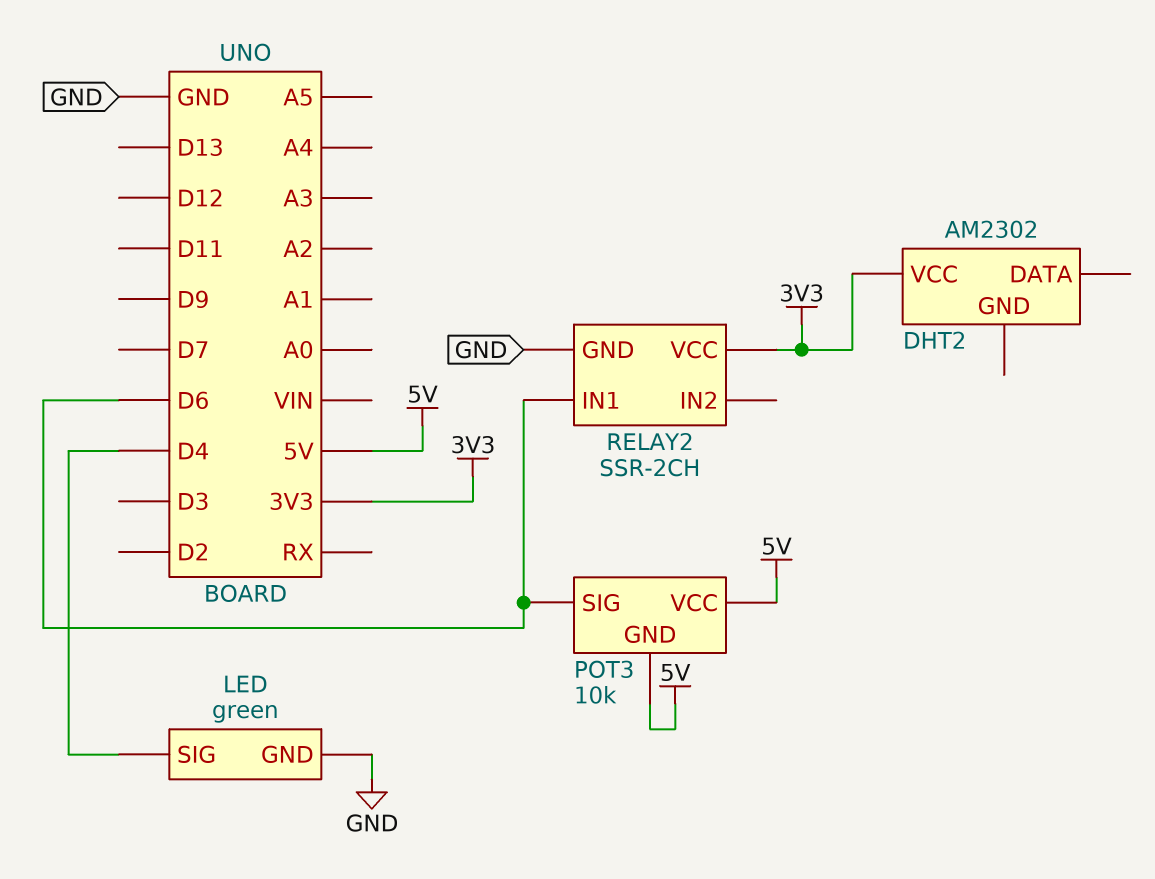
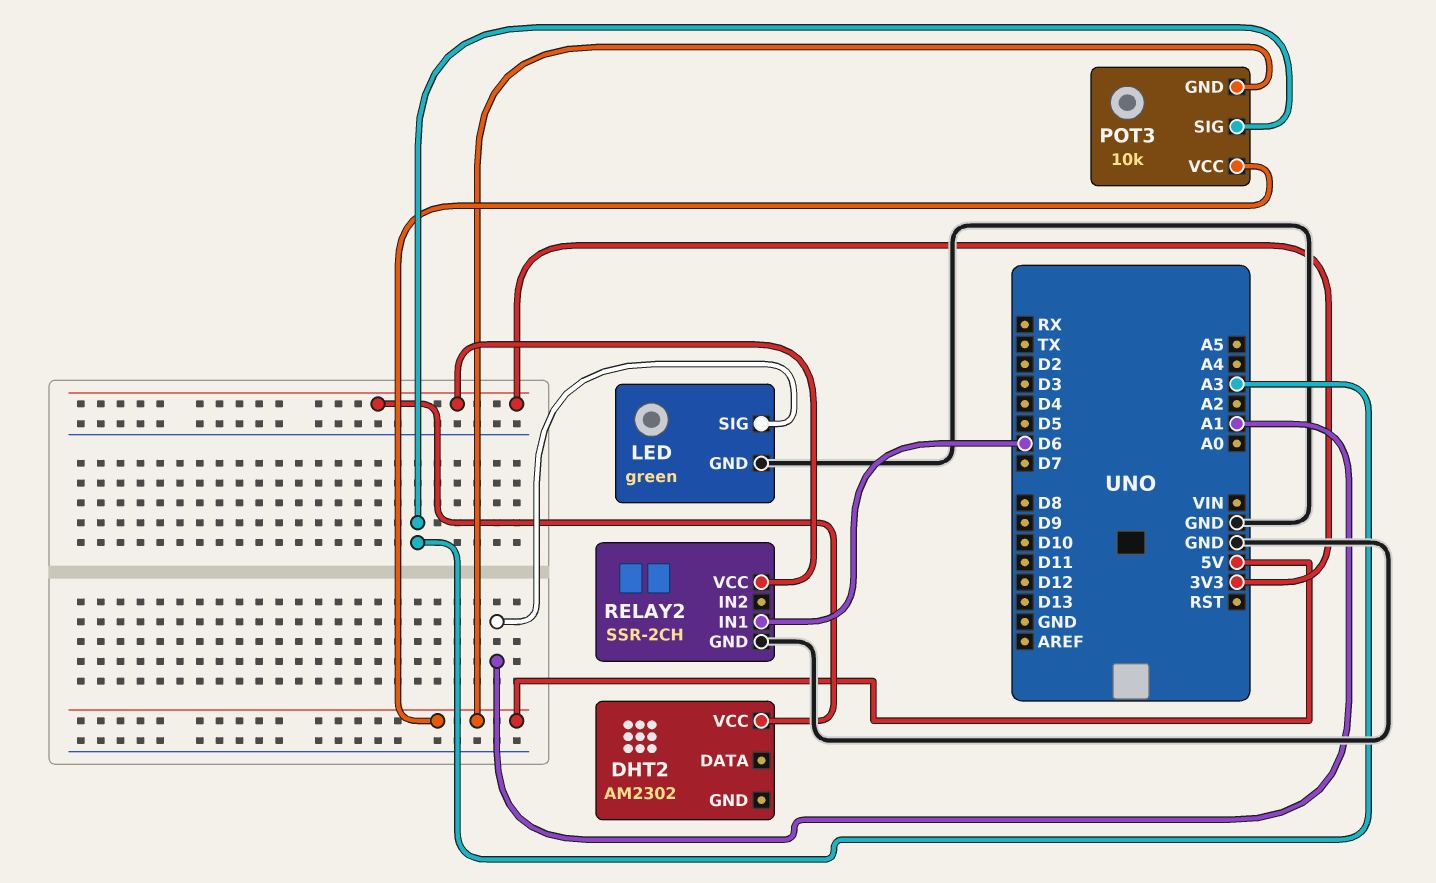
LED pin SIG: D4 -> A1
POT3 pin SIG: D6 -> A3

